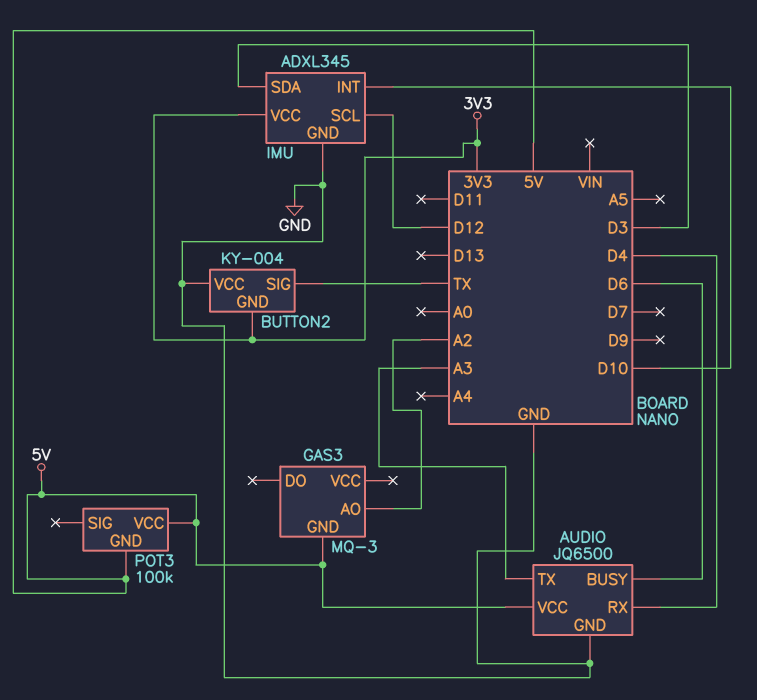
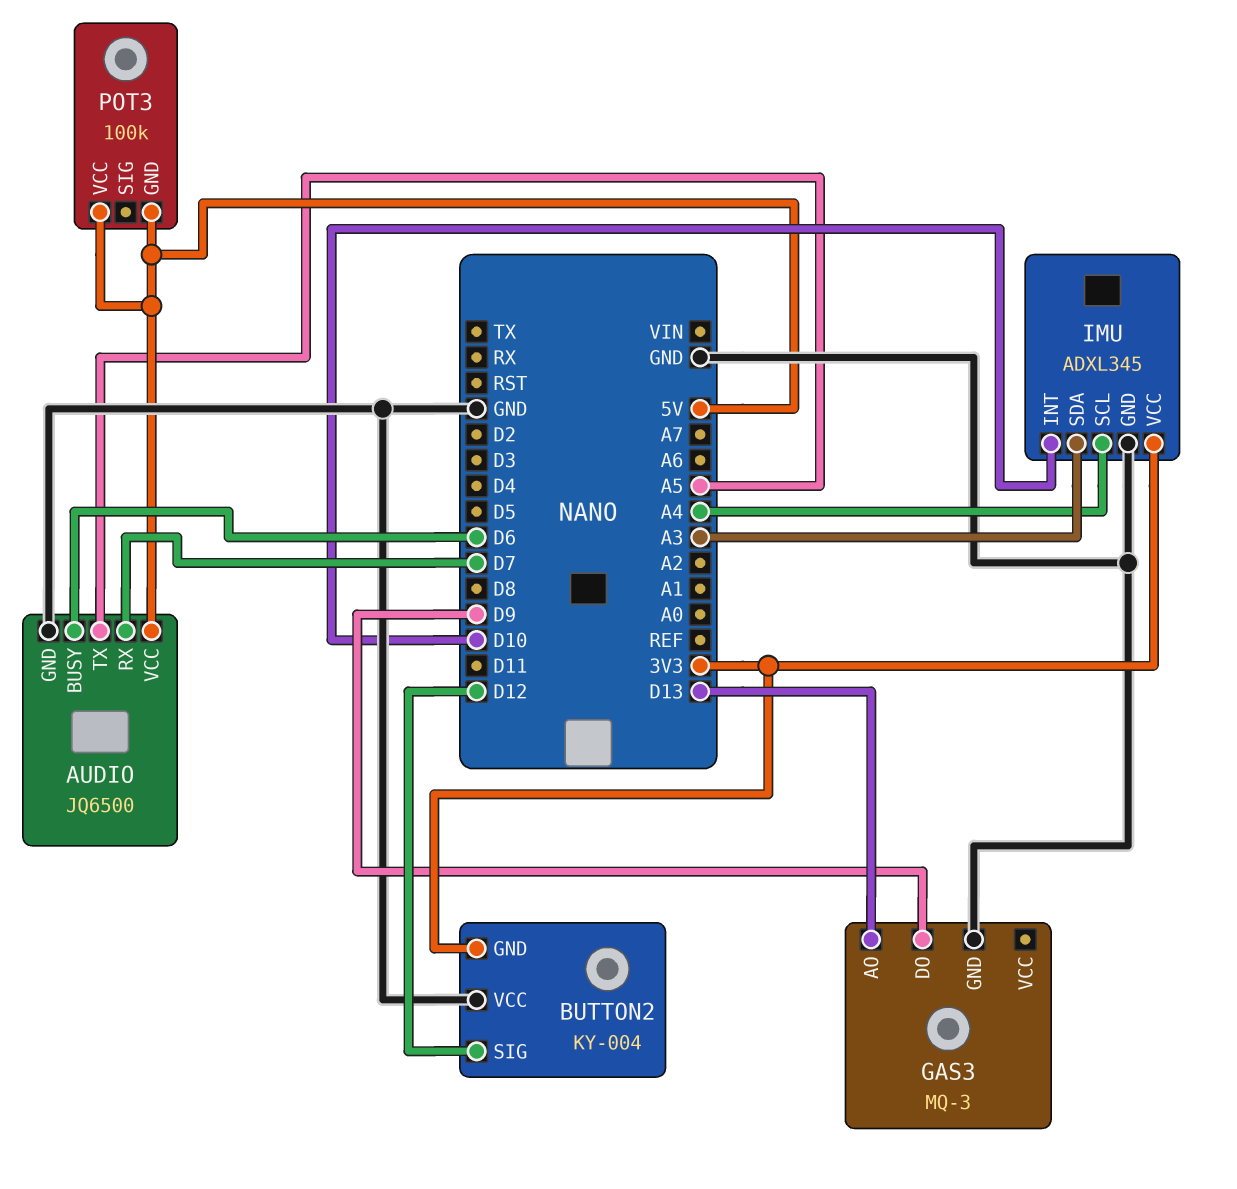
AUDIO pin RX: D4 -> D7
AUDIO pin TX: A3 -> A5
BUTTON2 pin SIG: TX -> D12
GAS3 pin AO: A2 -> D13
GAS3 pin DO: none -> D9
GAS3 pin GND: 5V -> GND
IMU pin SCL: D12 -> A4
IMU pin SDA: D3 -> A3

